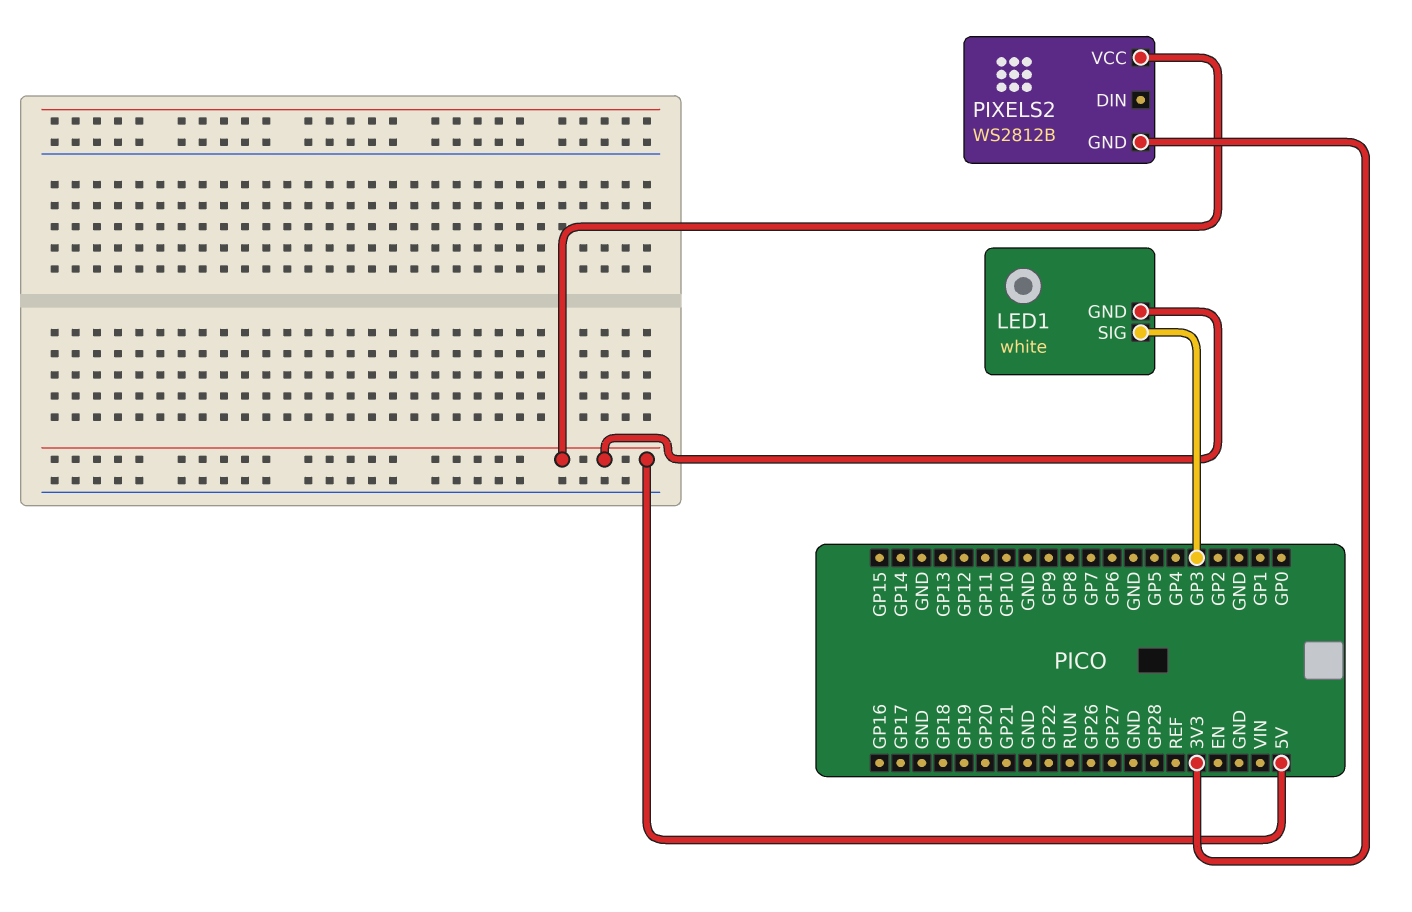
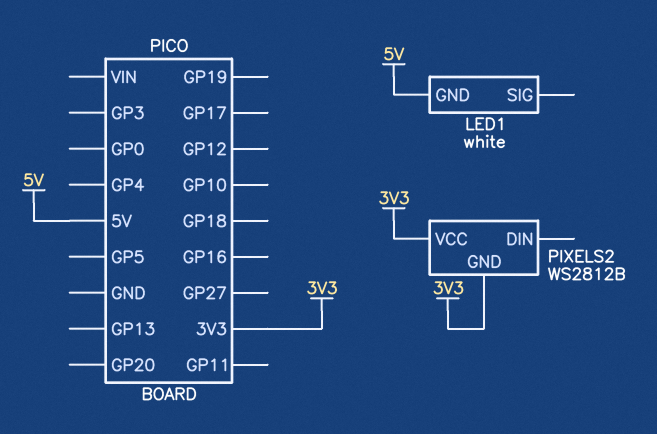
LED1 pin SIG: GP3 -> none
PIXELS2 pin VCC: 5V -> 3V3

